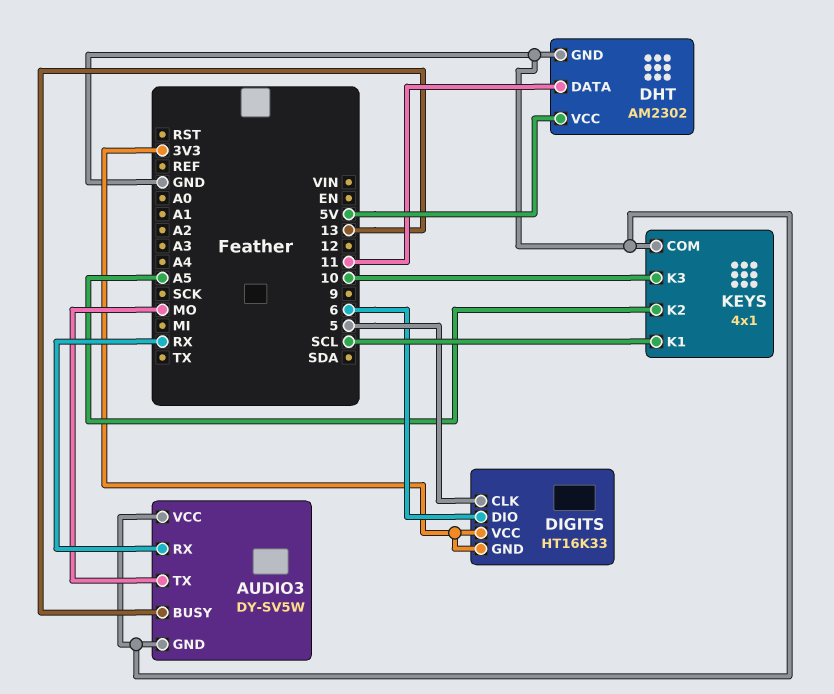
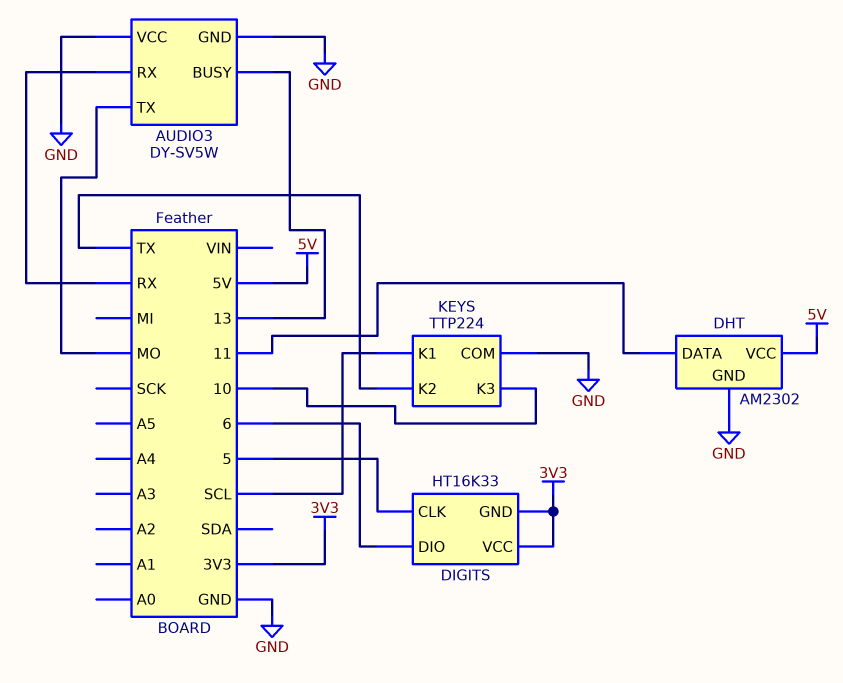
KEYS: 4x1 -> TTP224
KEYS pin K2: A5 -> TX

